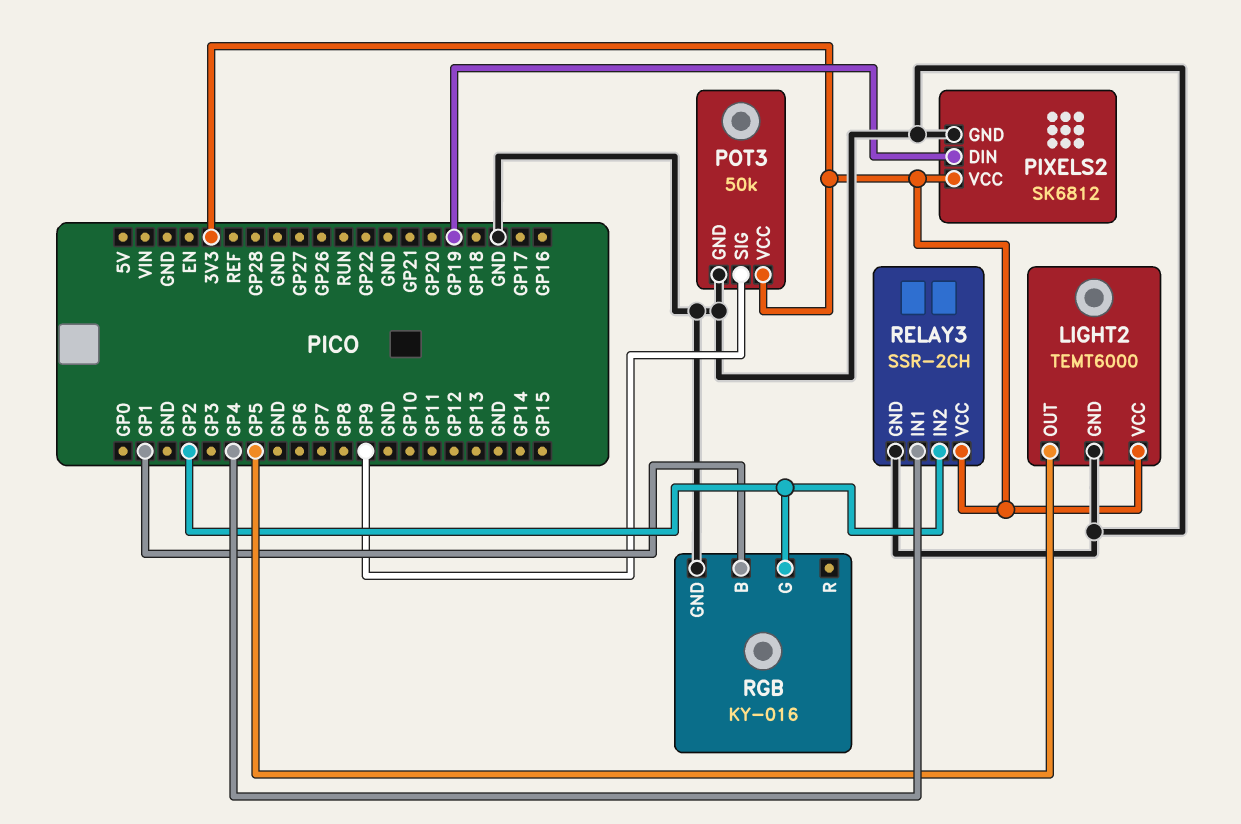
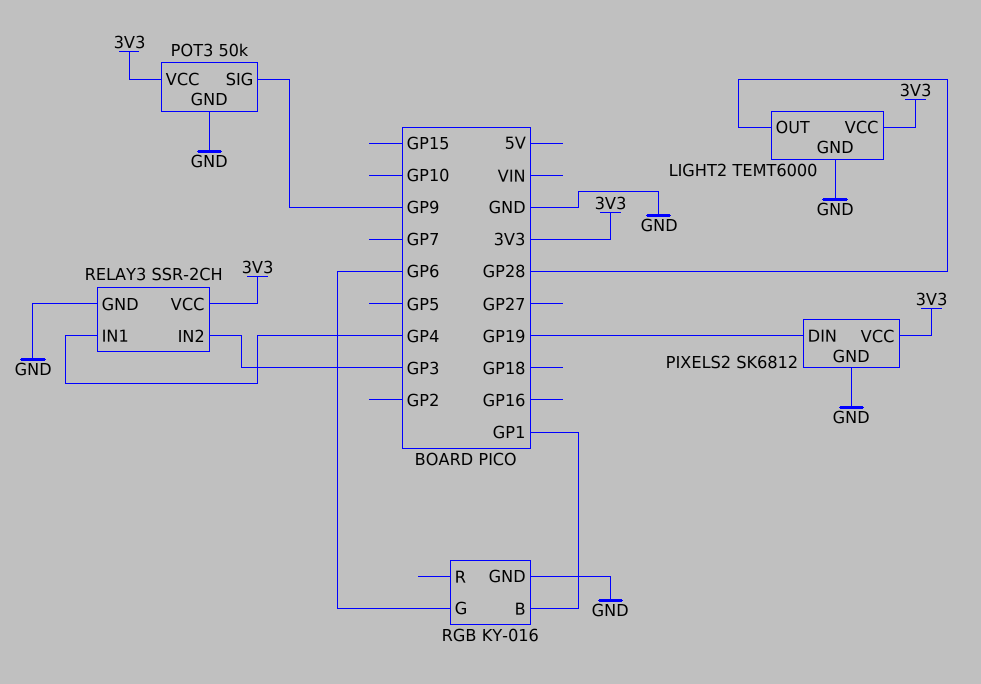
LIGHT2 pin OUT: GP5 -> GP28
RELAY3 pin IN2: GP2 -> GP3
RGB pin G: GP2 -> GP6

